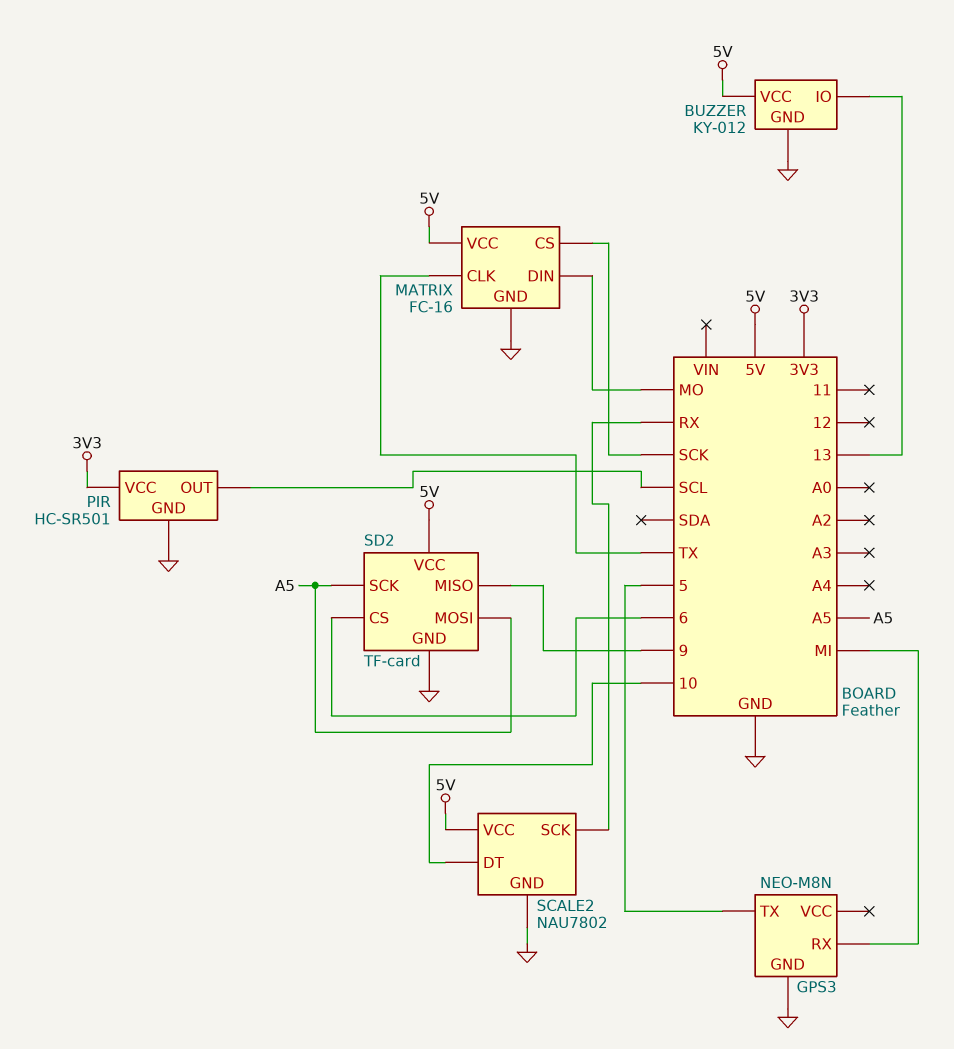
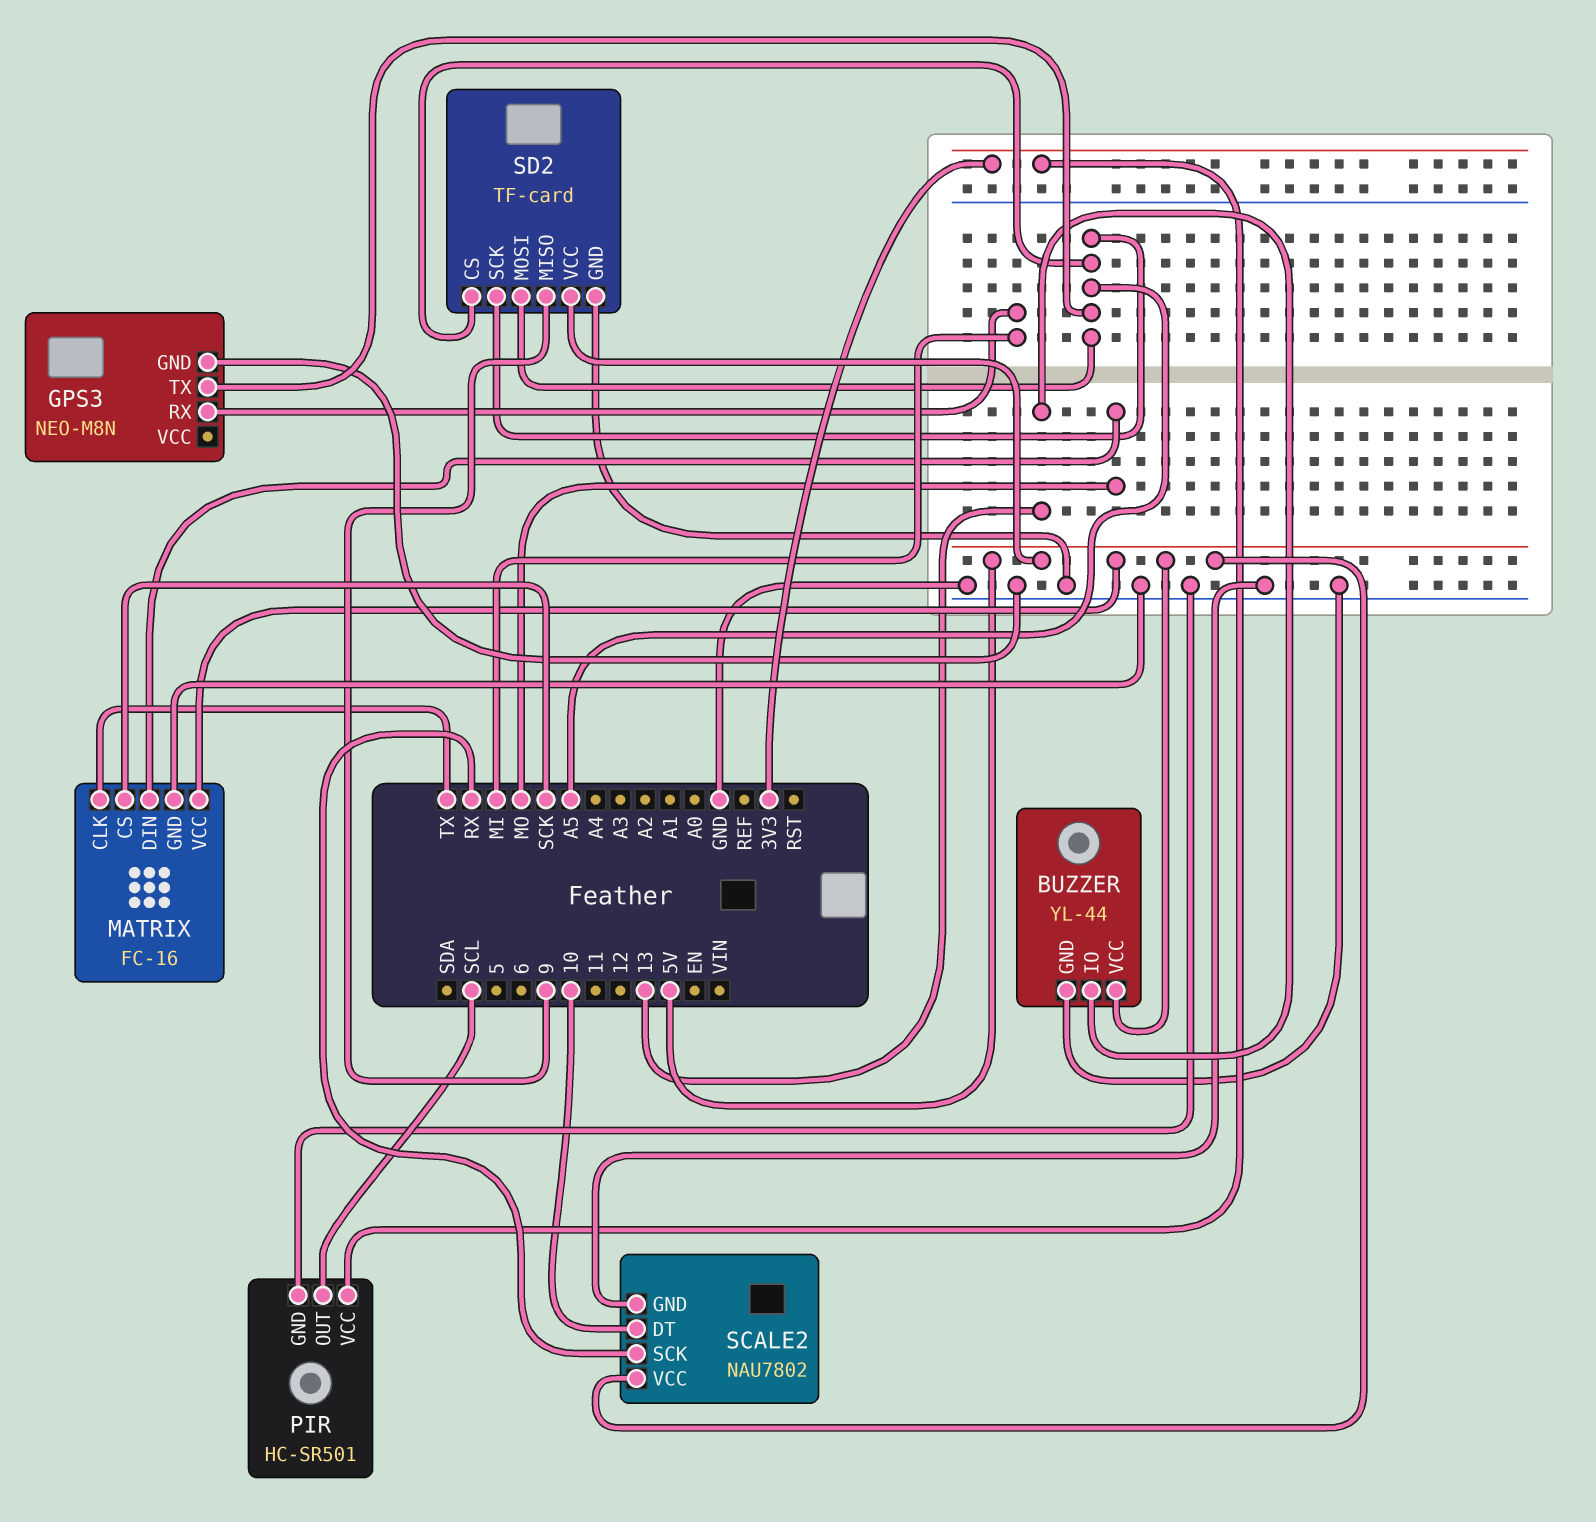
BUZZER: KY-012 -> YL-44
GPS3 pin TX: 5 -> A5
SD2 pin CS: 6 -> A5

